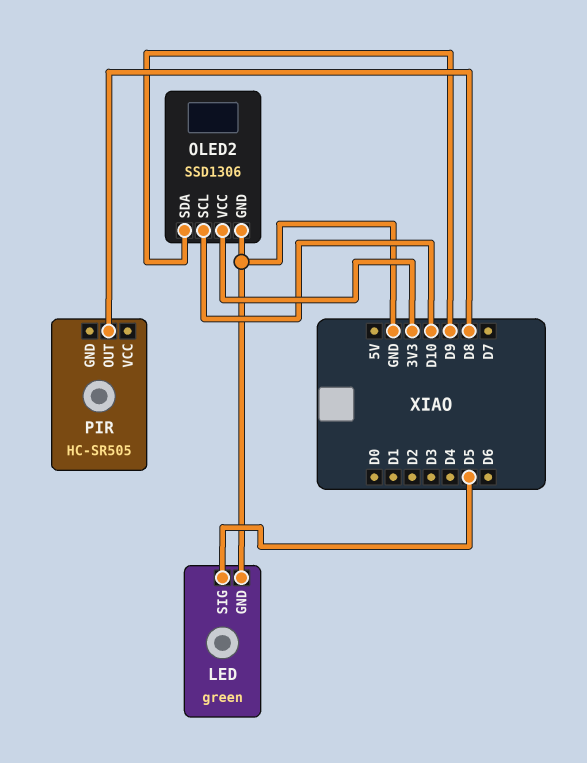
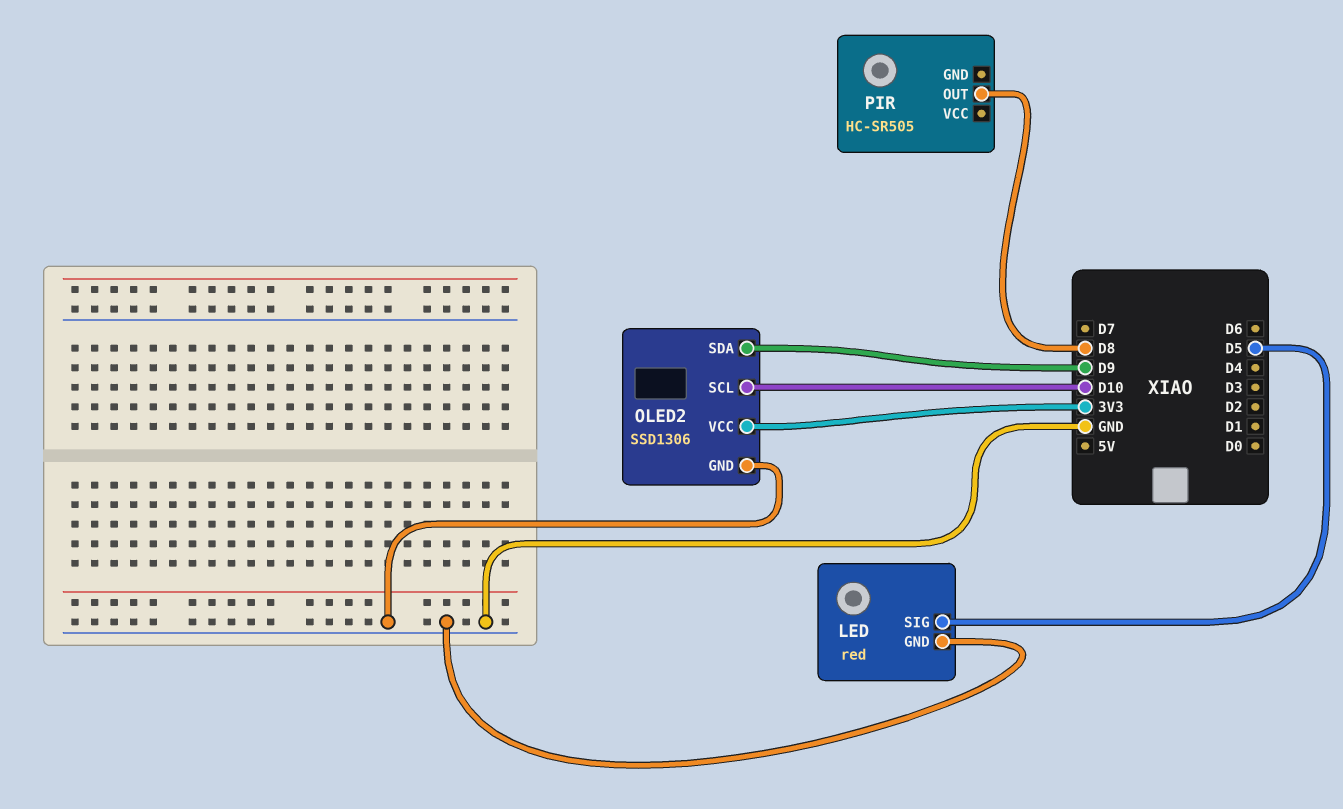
LED: green -> red

